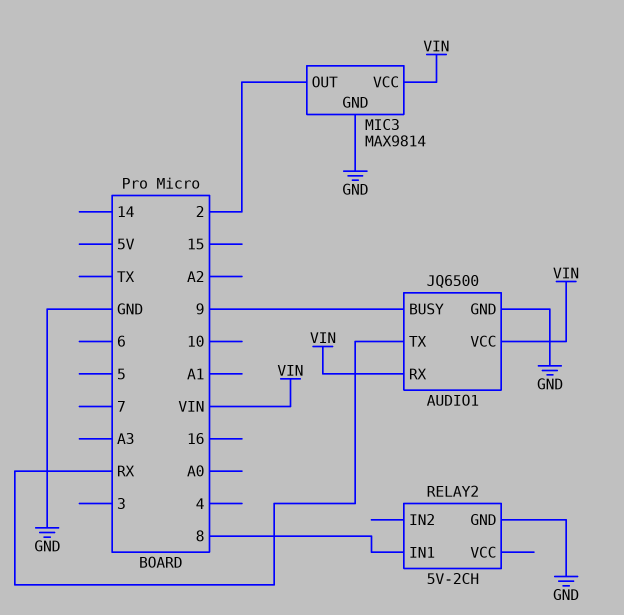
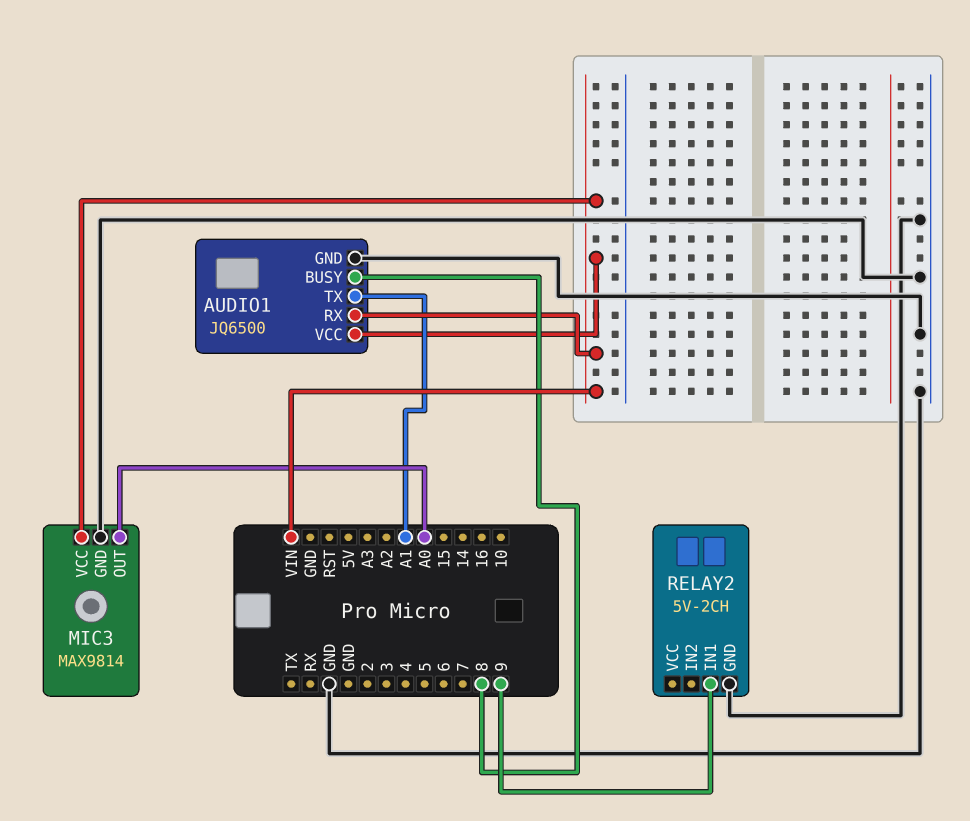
AUDIO1 pin BUSY: 9 -> 8
AUDIO1 pin TX: RX -> A1
MIC3 pin OUT: 2 -> A0
RELAY2 pin IN1: 8 -> 9

